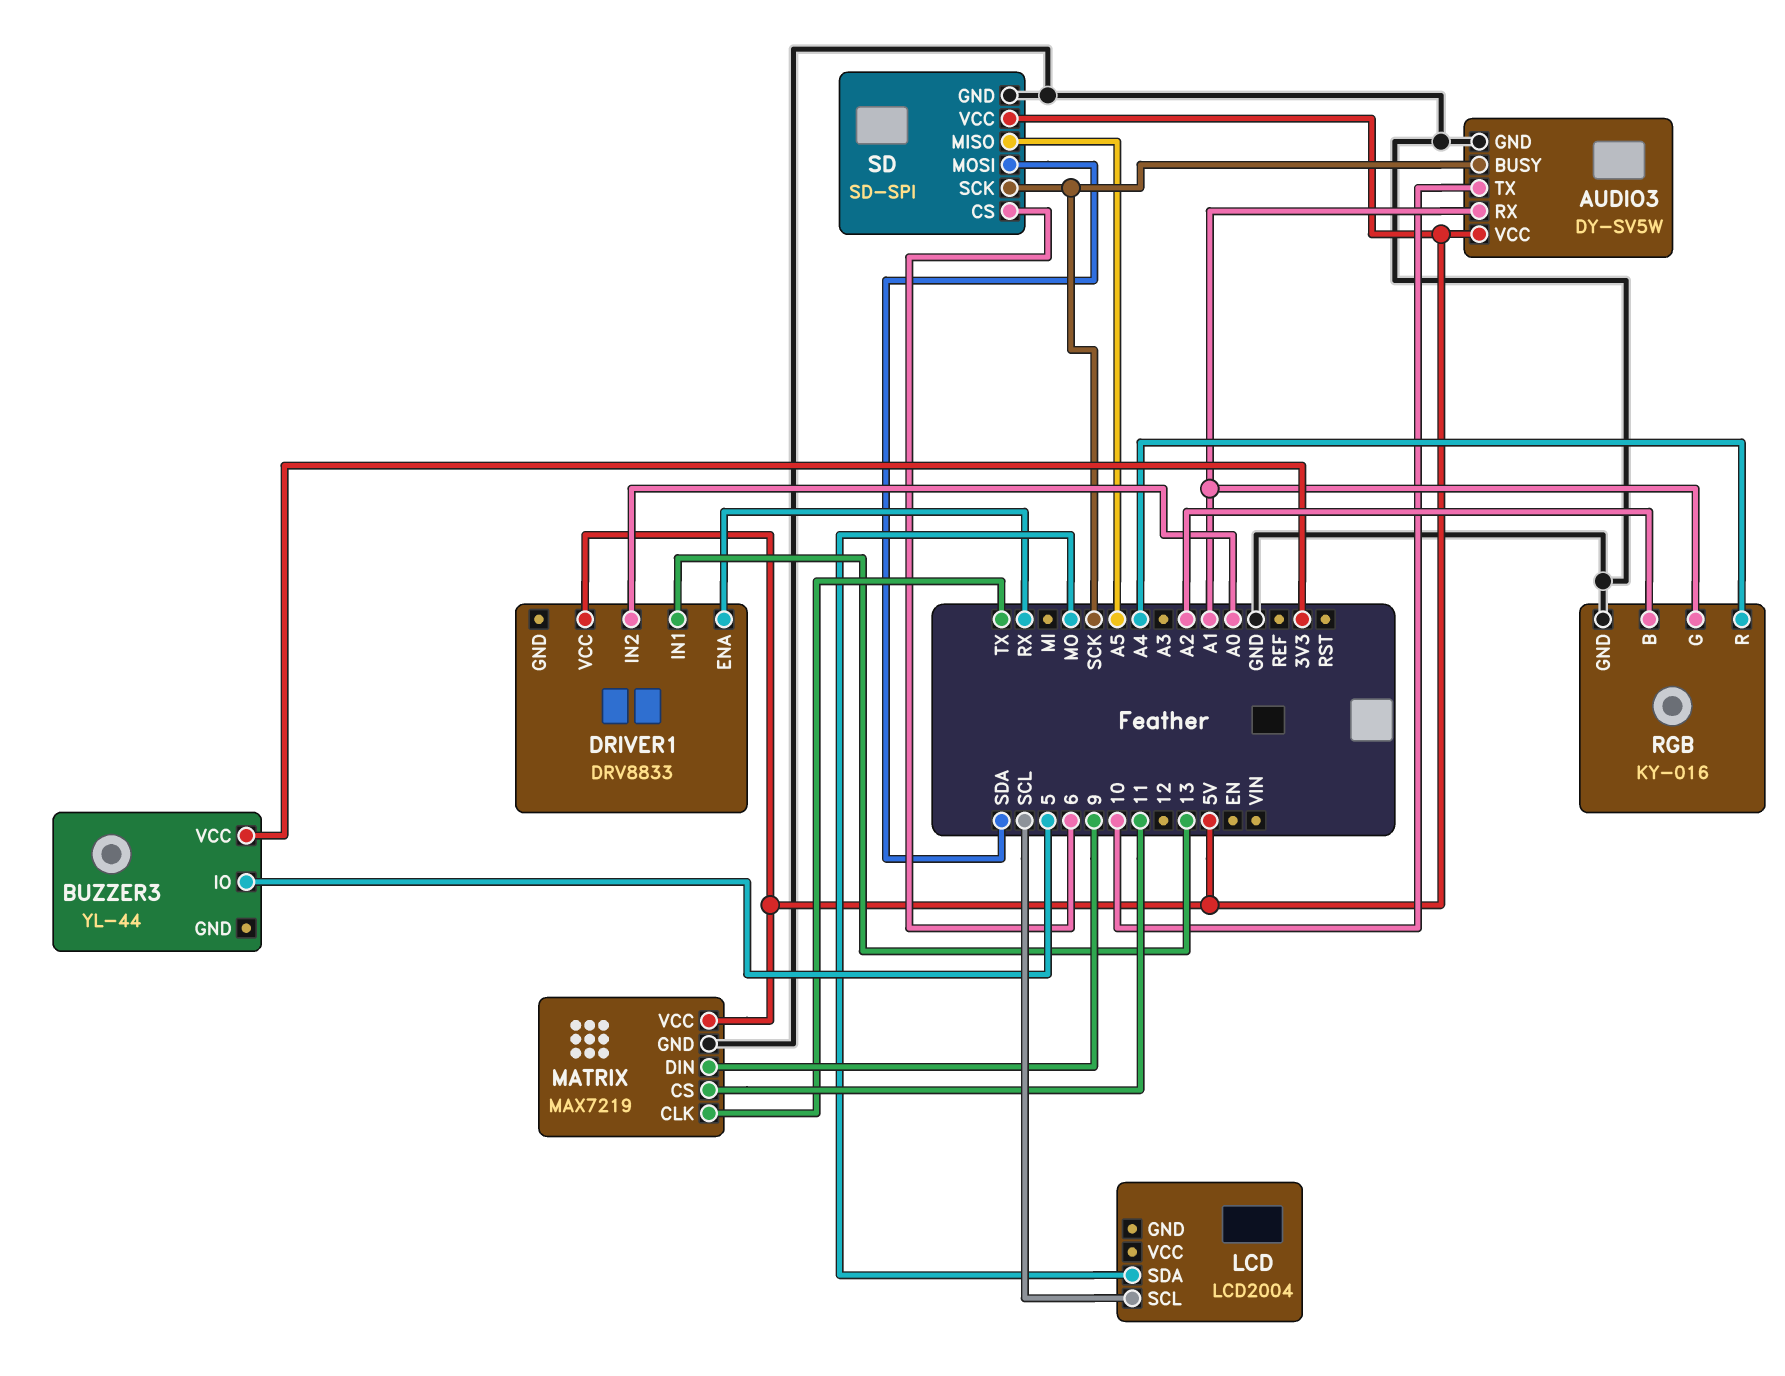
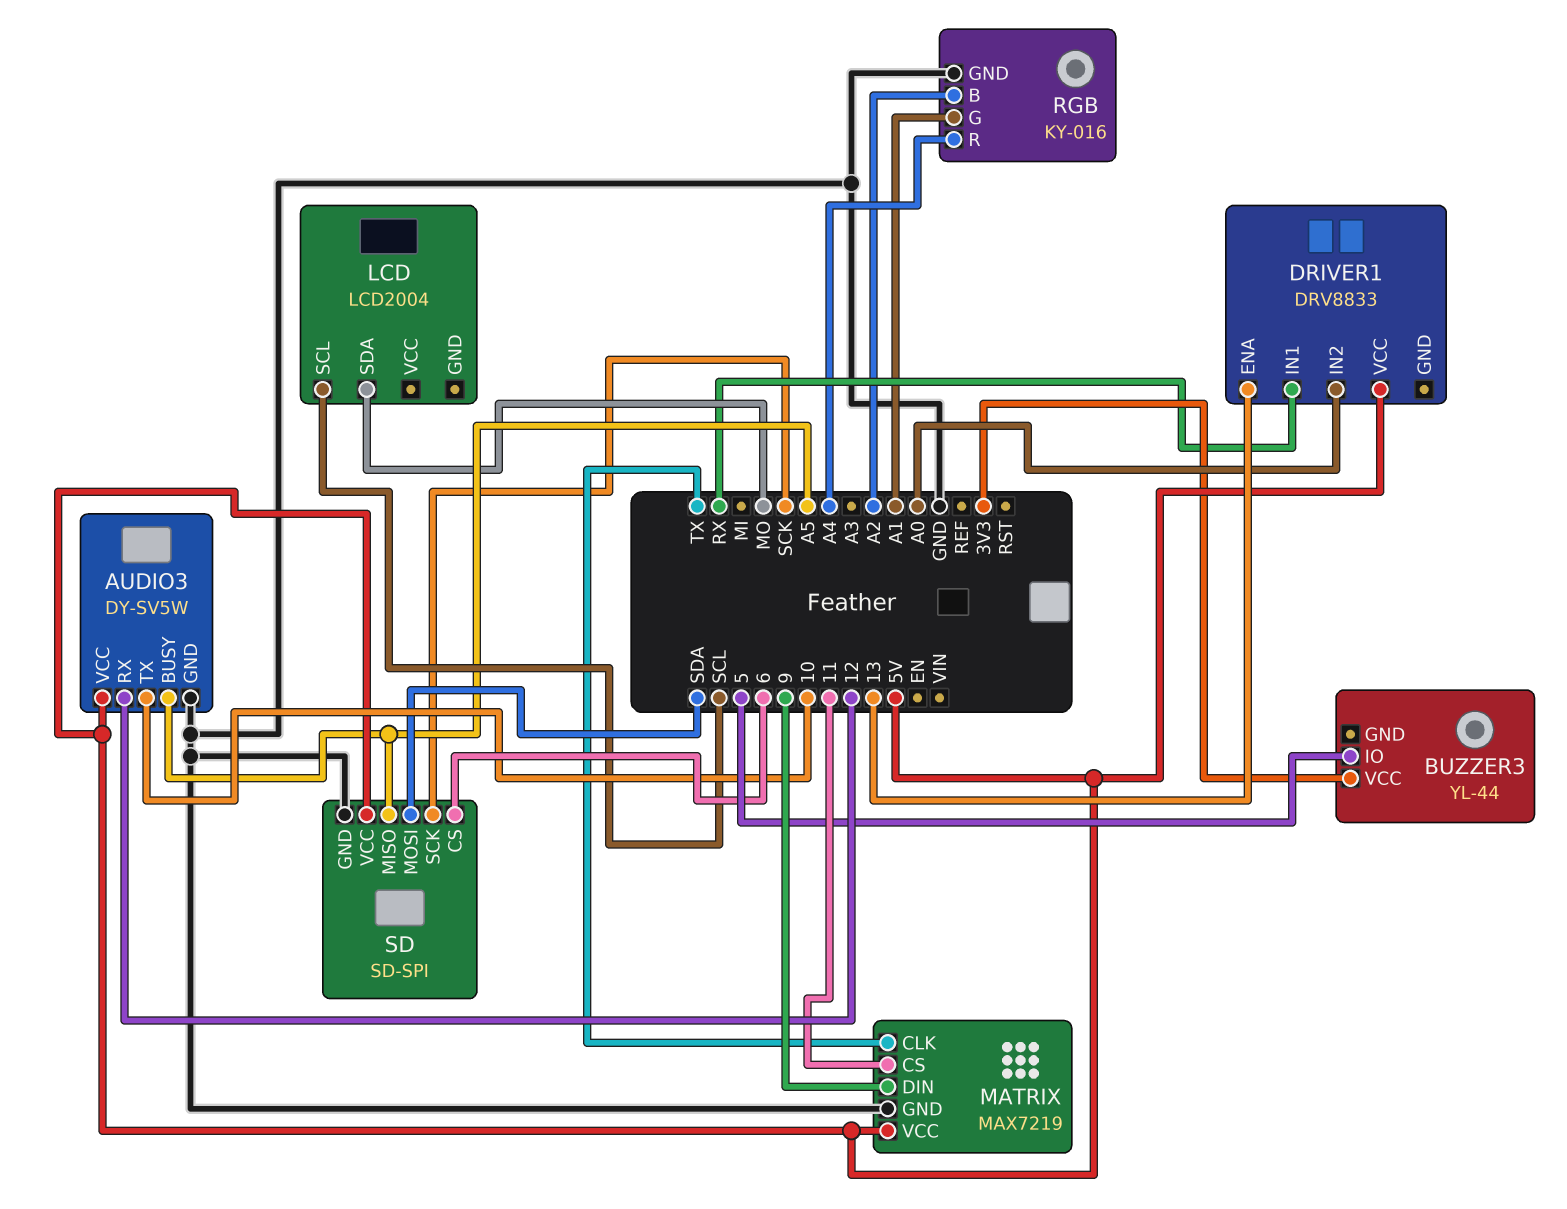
AUDIO3 pin BUSY: SCK -> A5
AUDIO3 pin RX: A1 -> 12
DRIVER1 pin ENA: RX -> 13
DRIVER1 pin IN1: 13 -> RX

